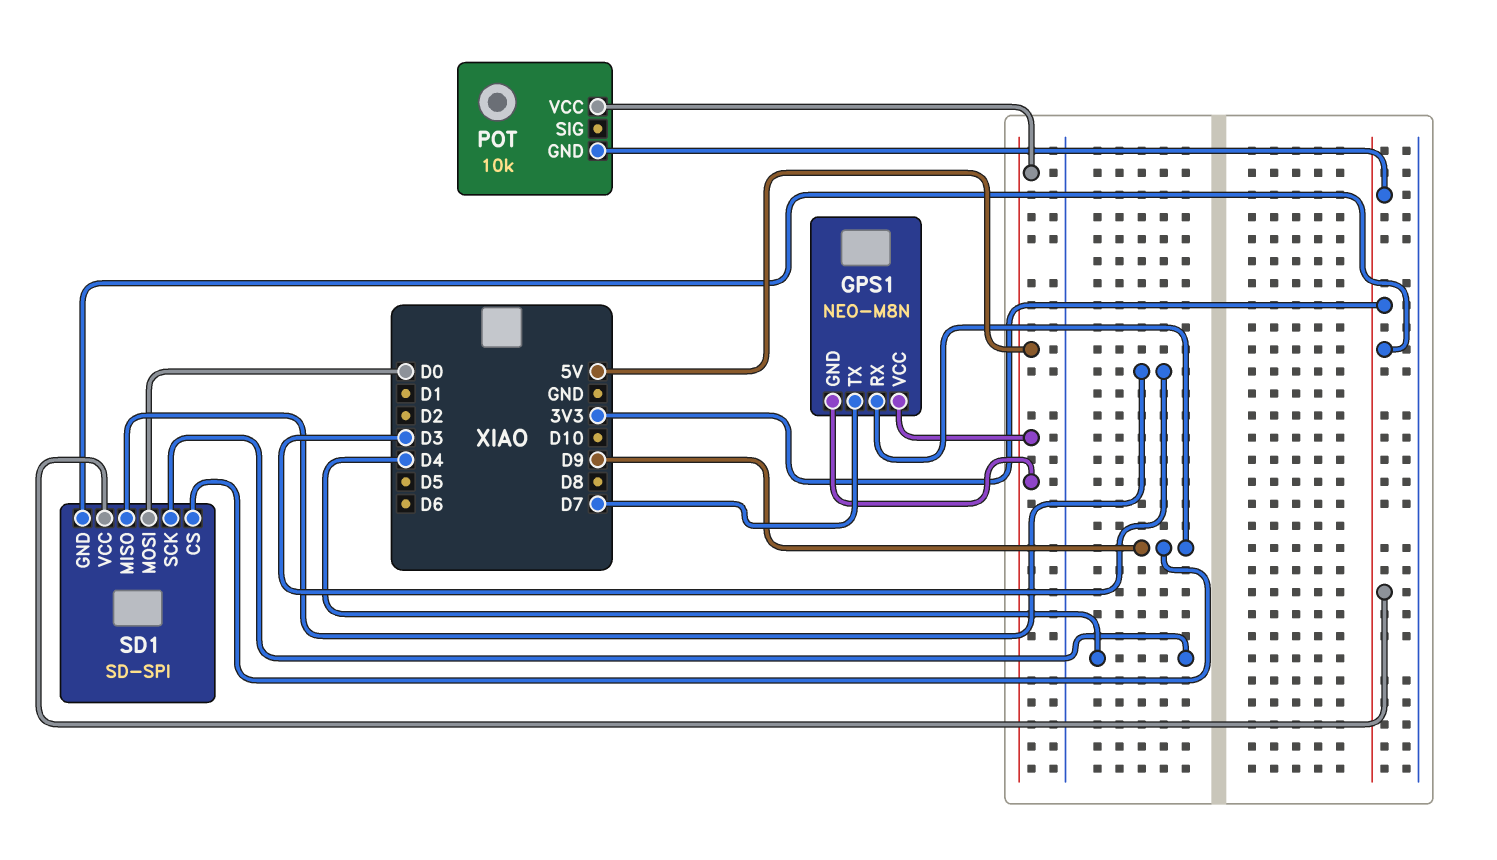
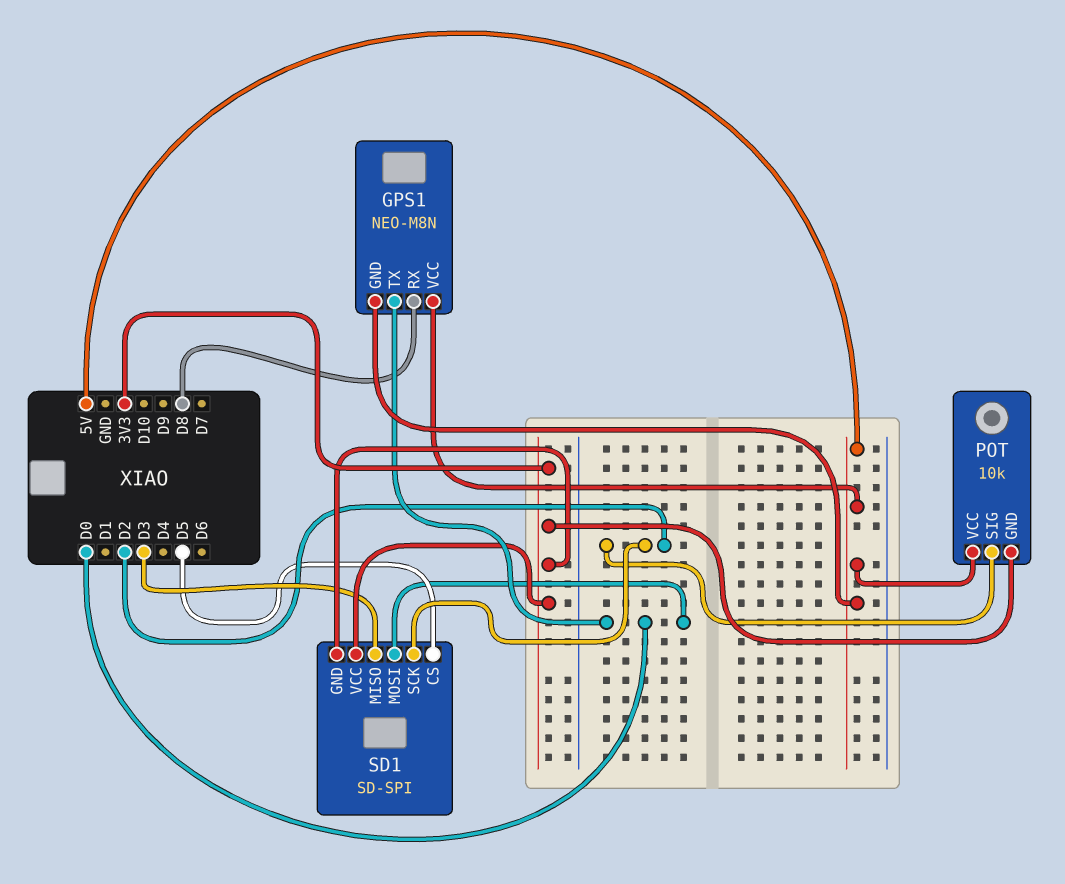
GPS1 pin RX: D9 -> D8
GPS1 pin TX: D7 -> D0
POT pin SIG: none -> D2
SD1 pin CS: D9 -> D5
SD1 pin SCK: D4 -> D2

